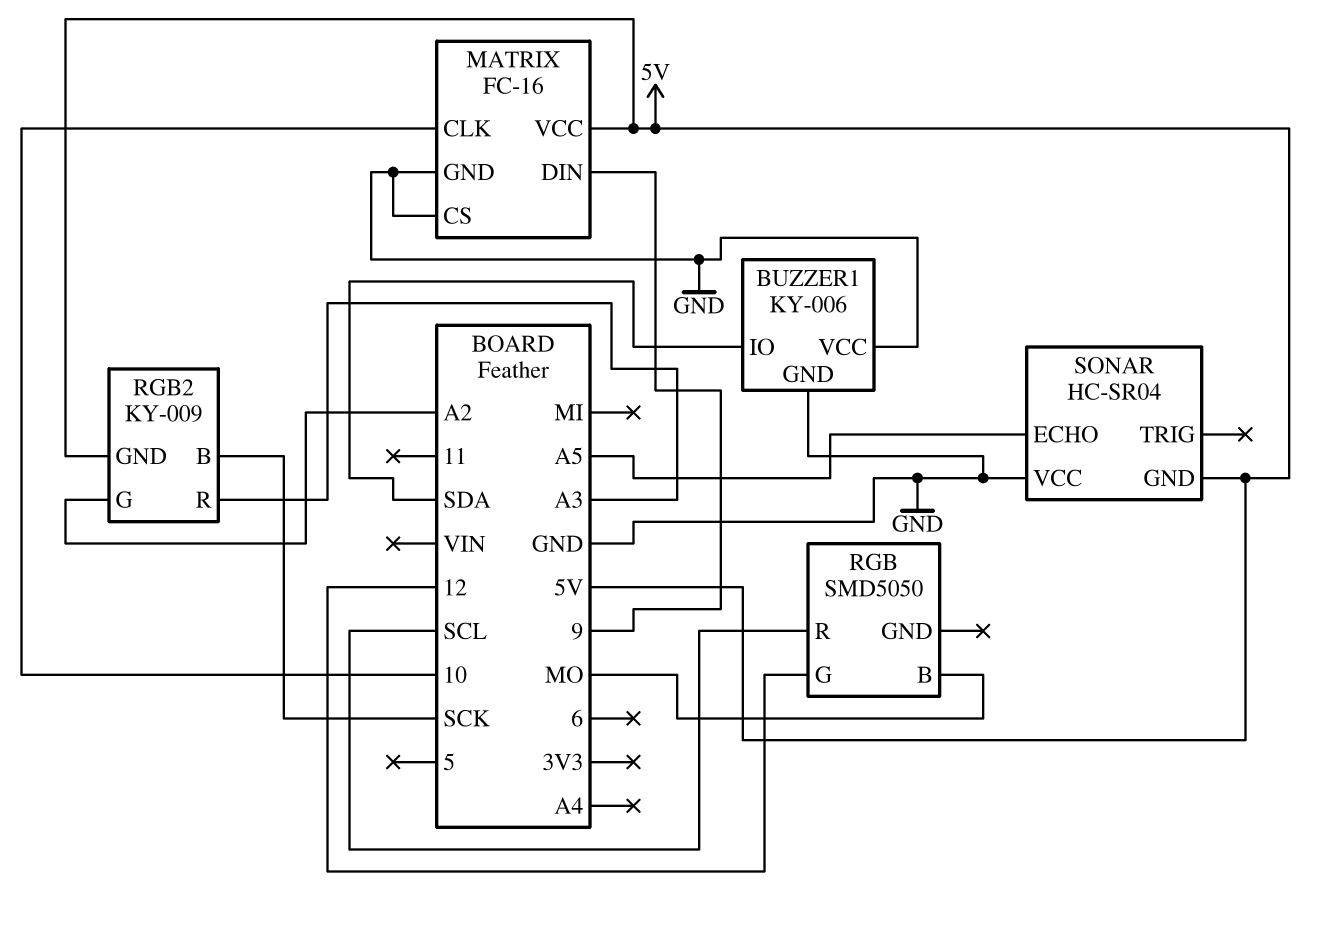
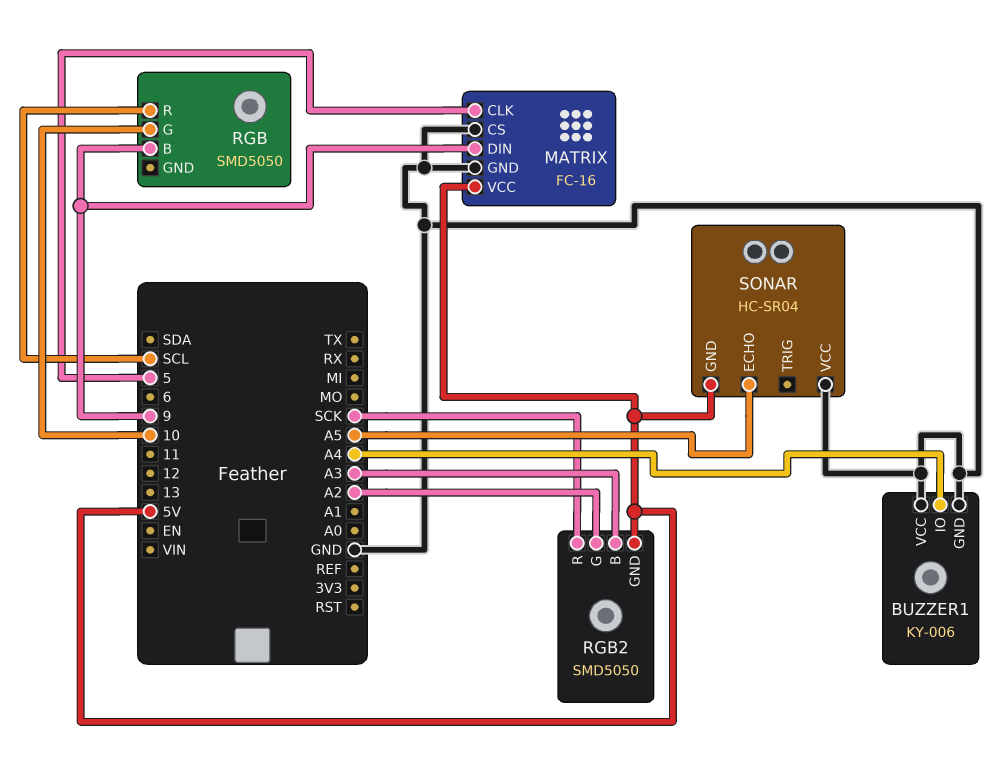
BUZZER1 pin IO: SDA -> A4
MATRIX pin CLK: 10 -> 5
RGB pin B: MO -> 9
RGB pin G: 12 -> 10
RGB2: KY-009 -> SMD5050
RGB2 pin B: SCK -> A3
RGB2 pin R: A3 -> SCK

